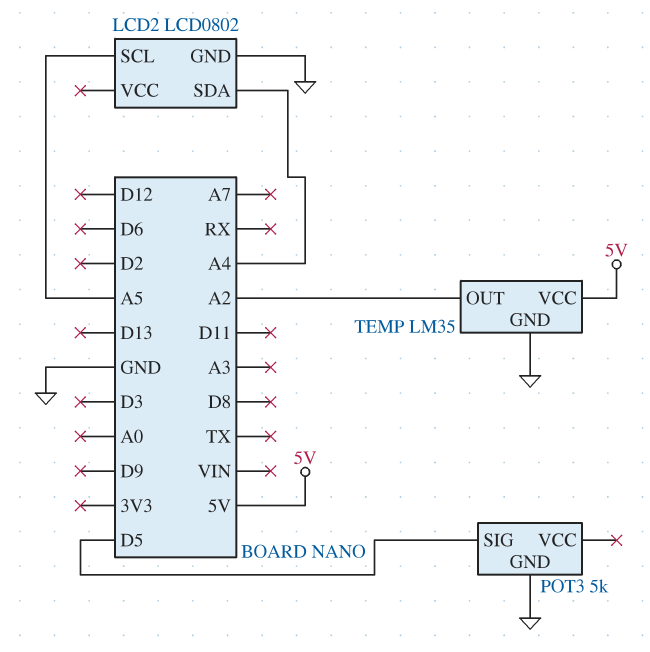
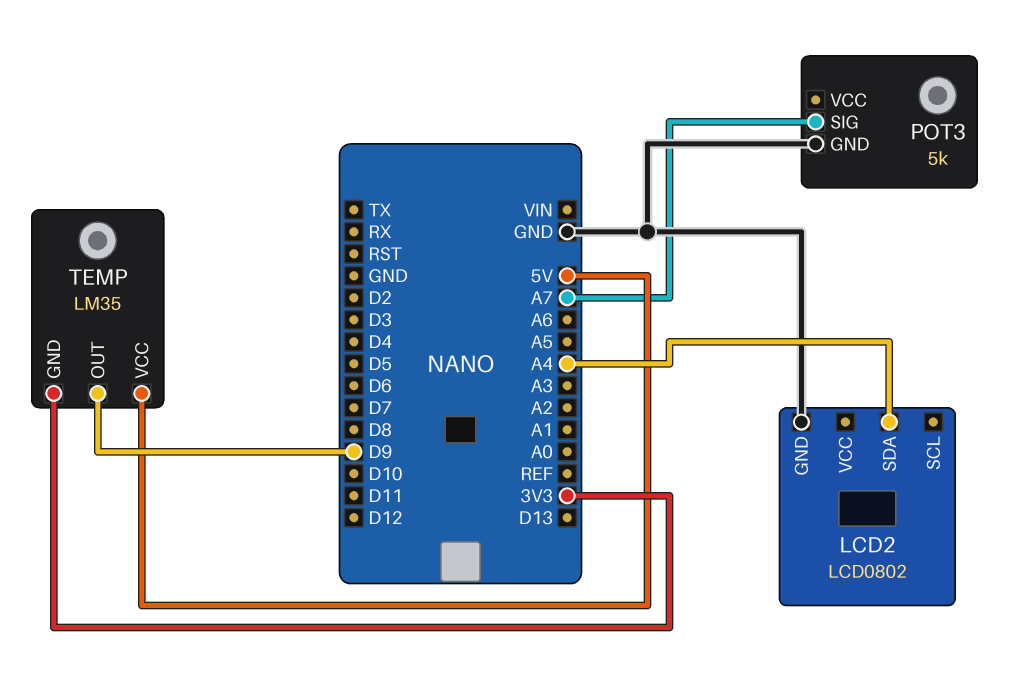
LCD2 pin SCL: A5 -> none
POT3 pin SIG: D5 -> A7
TEMP pin GND: GND -> 3V3
TEMP pin OUT: A2 -> D9

